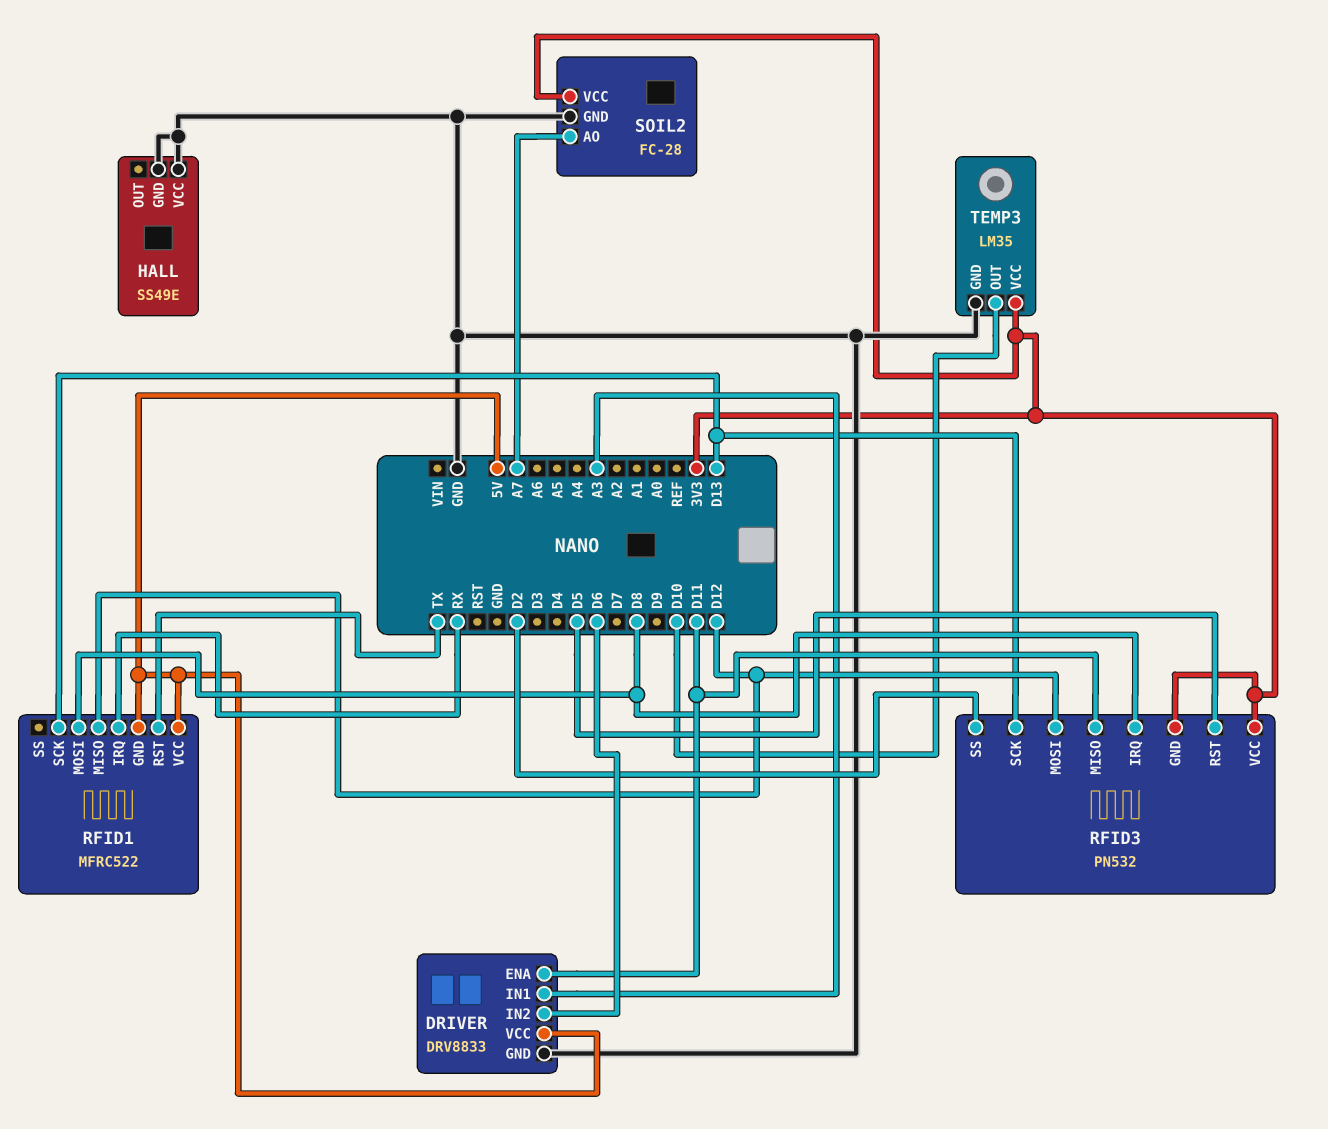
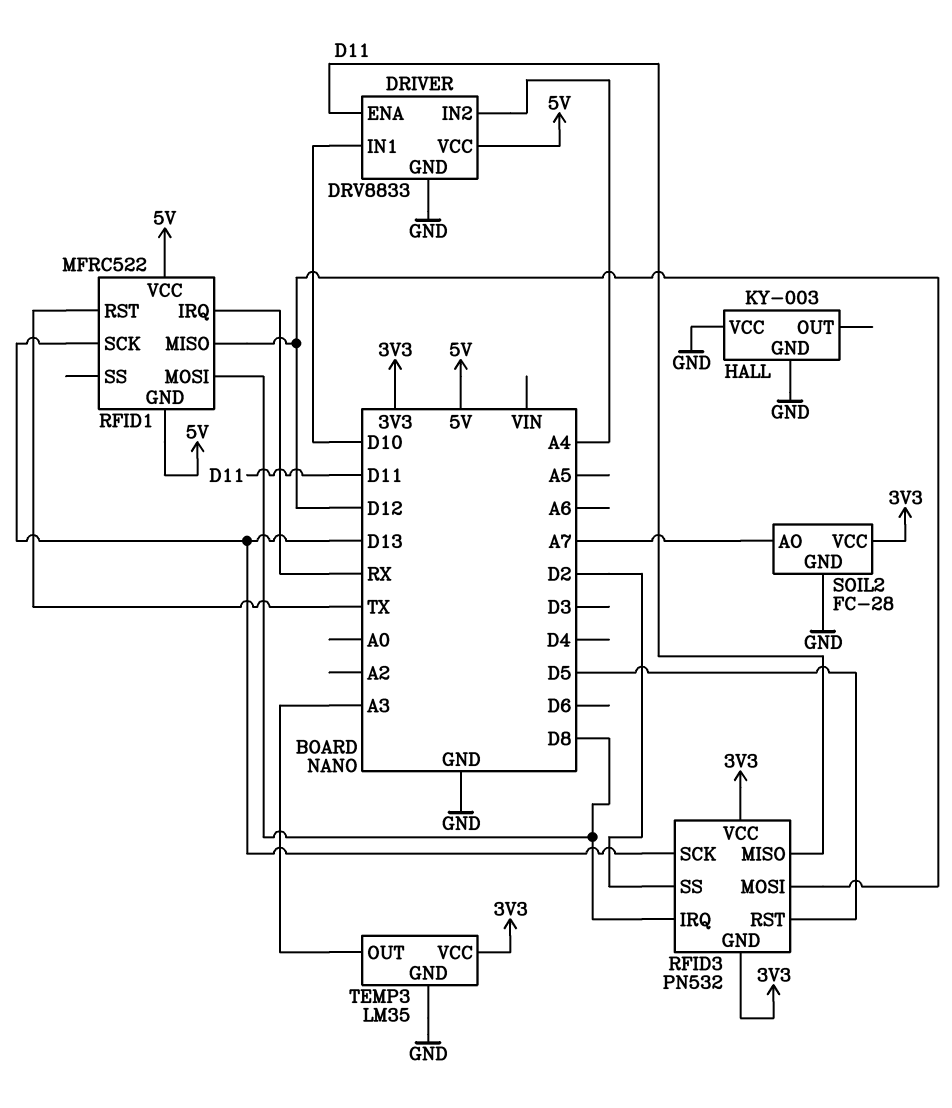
DRIVER pin IN1: A3 -> D10
DRIVER pin IN2: D6 -> A4
HALL: SS49E -> KY-003
TEMP3 pin OUT: D10 -> A3

